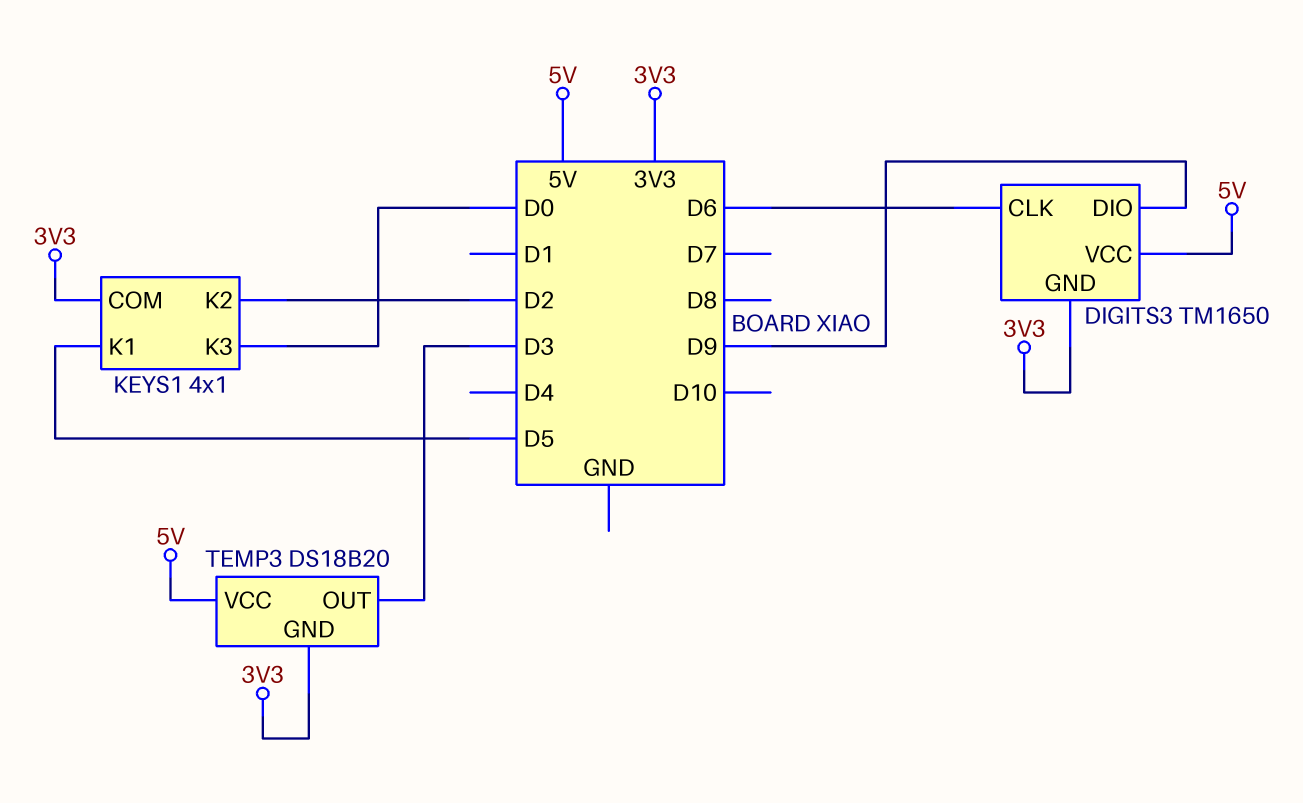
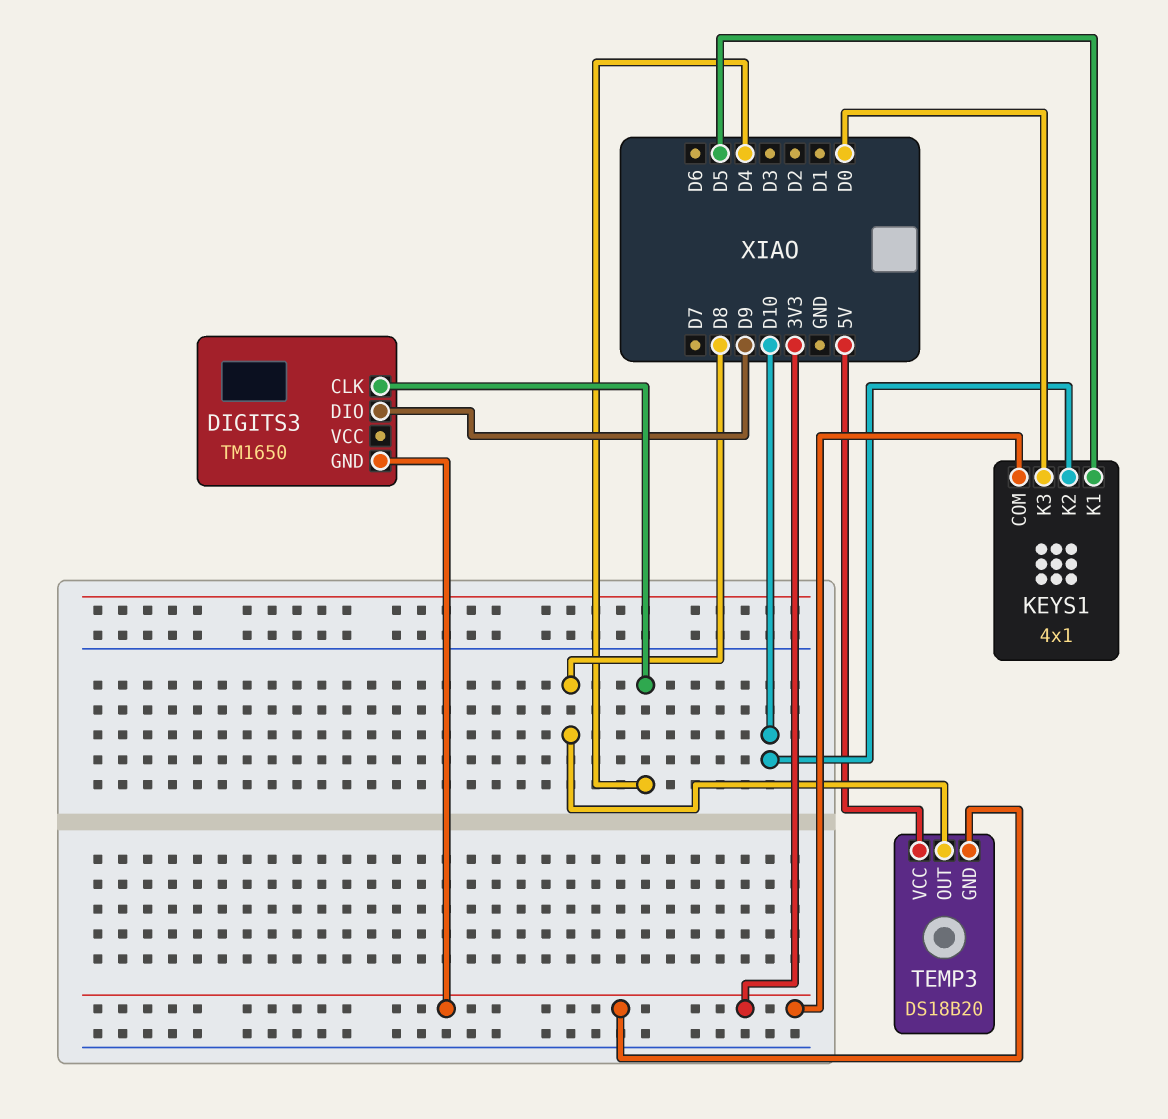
DIGITS3 pin CLK: D6 -> D4
DIGITS3 pin VCC: 5V -> none
KEYS1 pin K2: D2 -> D10
TEMP3 pin OUT: D3 -> D8

